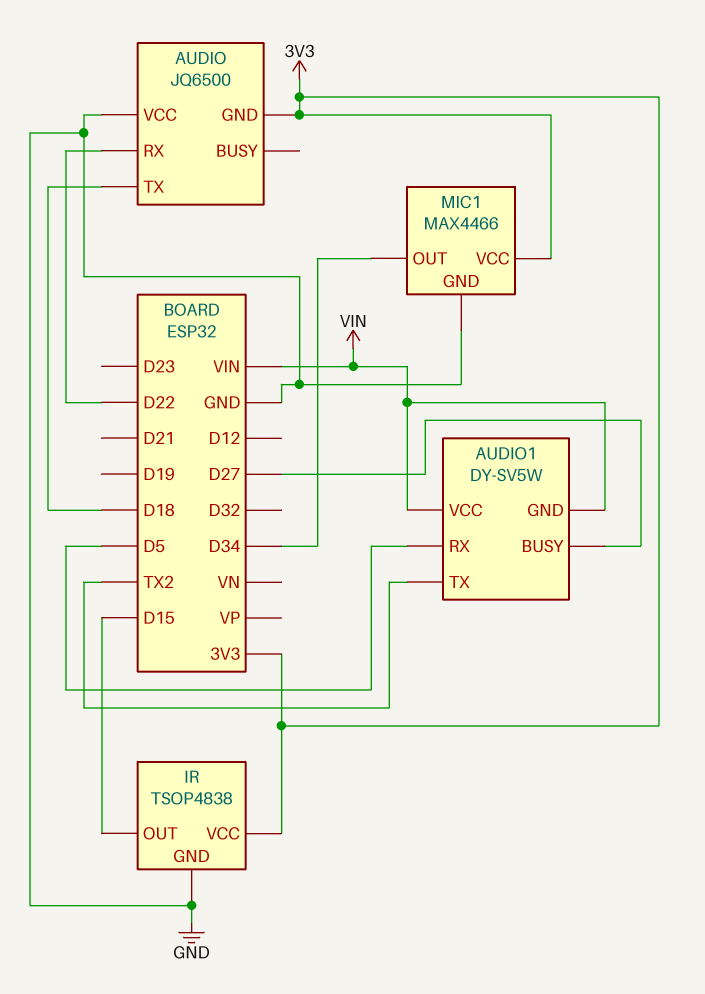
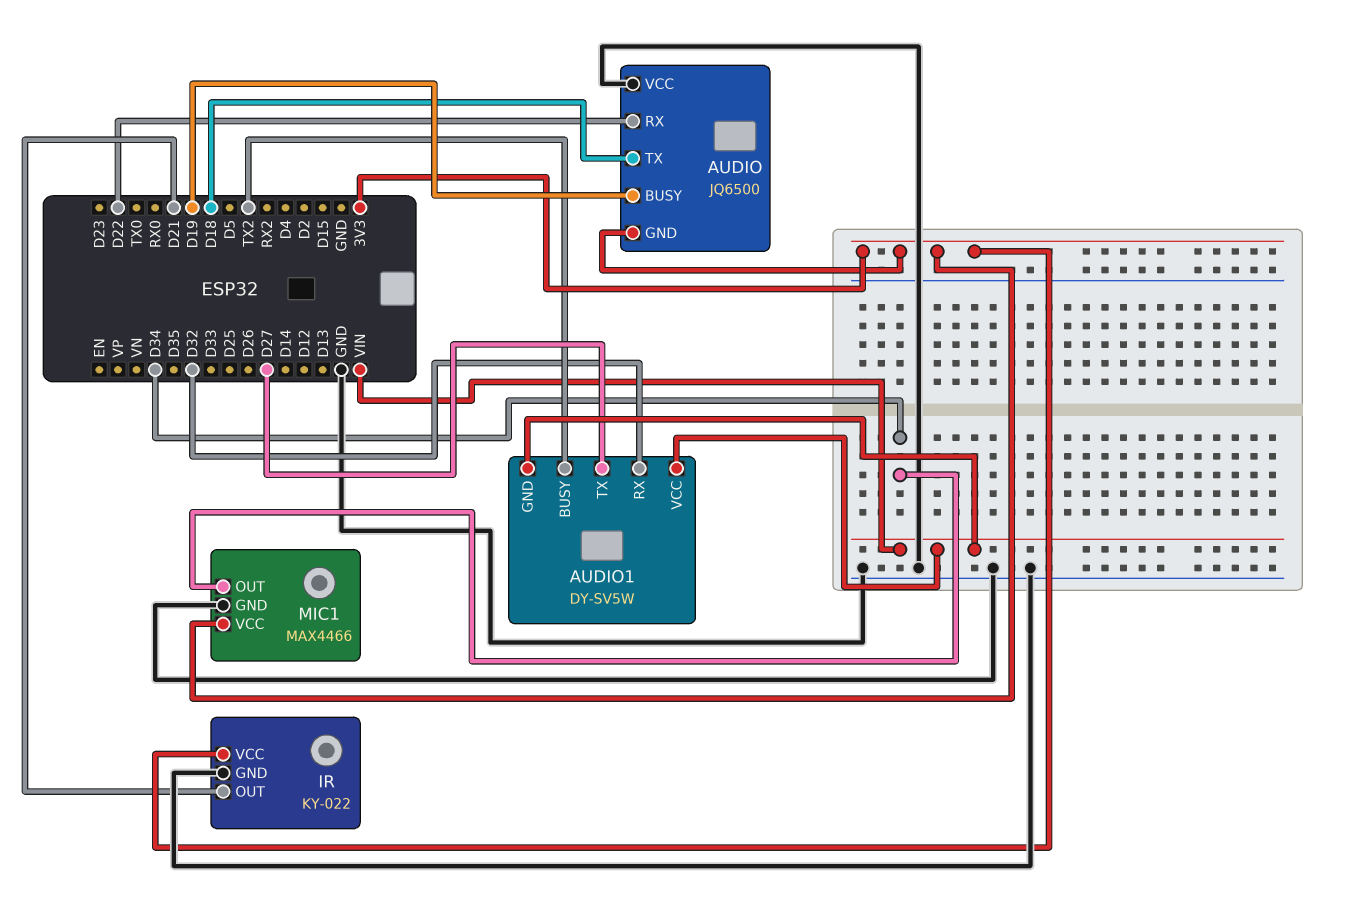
AUDIO pin BUSY: none -> D19
AUDIO1 pin BUSY: D27 -> TX2
AUDIO1 pin RX: D5 -> D32
AUDIO1 pin TX: TX2 -> D27
IR: TSOP4838 -> KY-022
IR pin OUT: D15 -> D21

